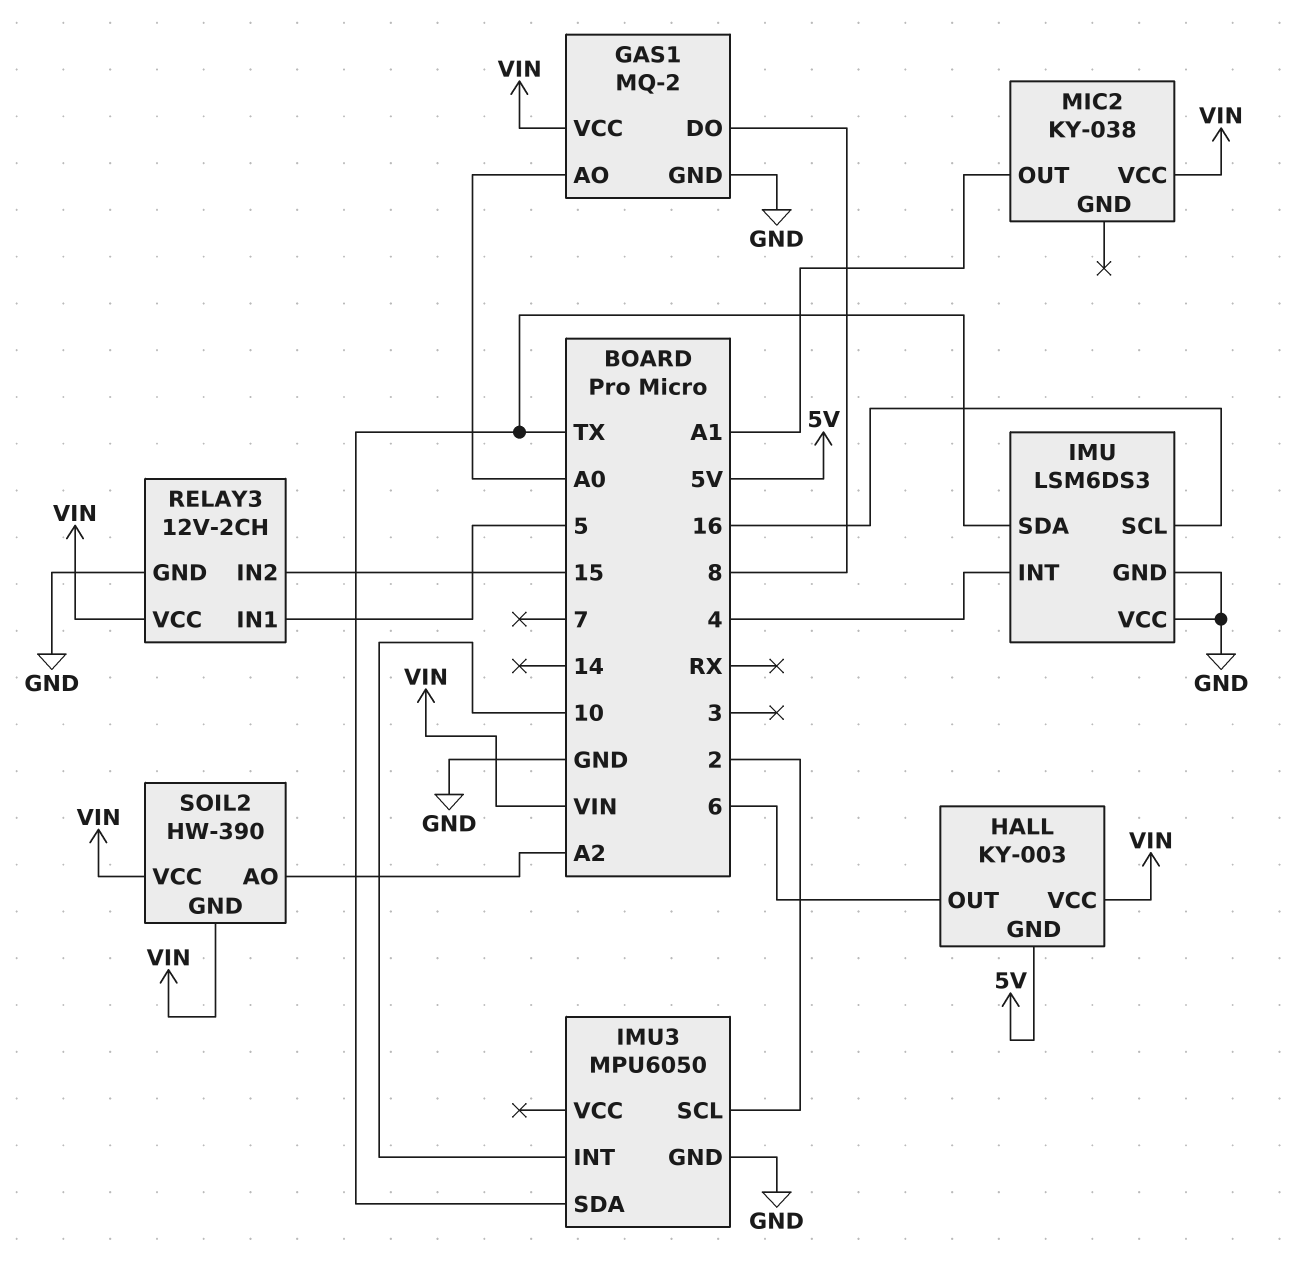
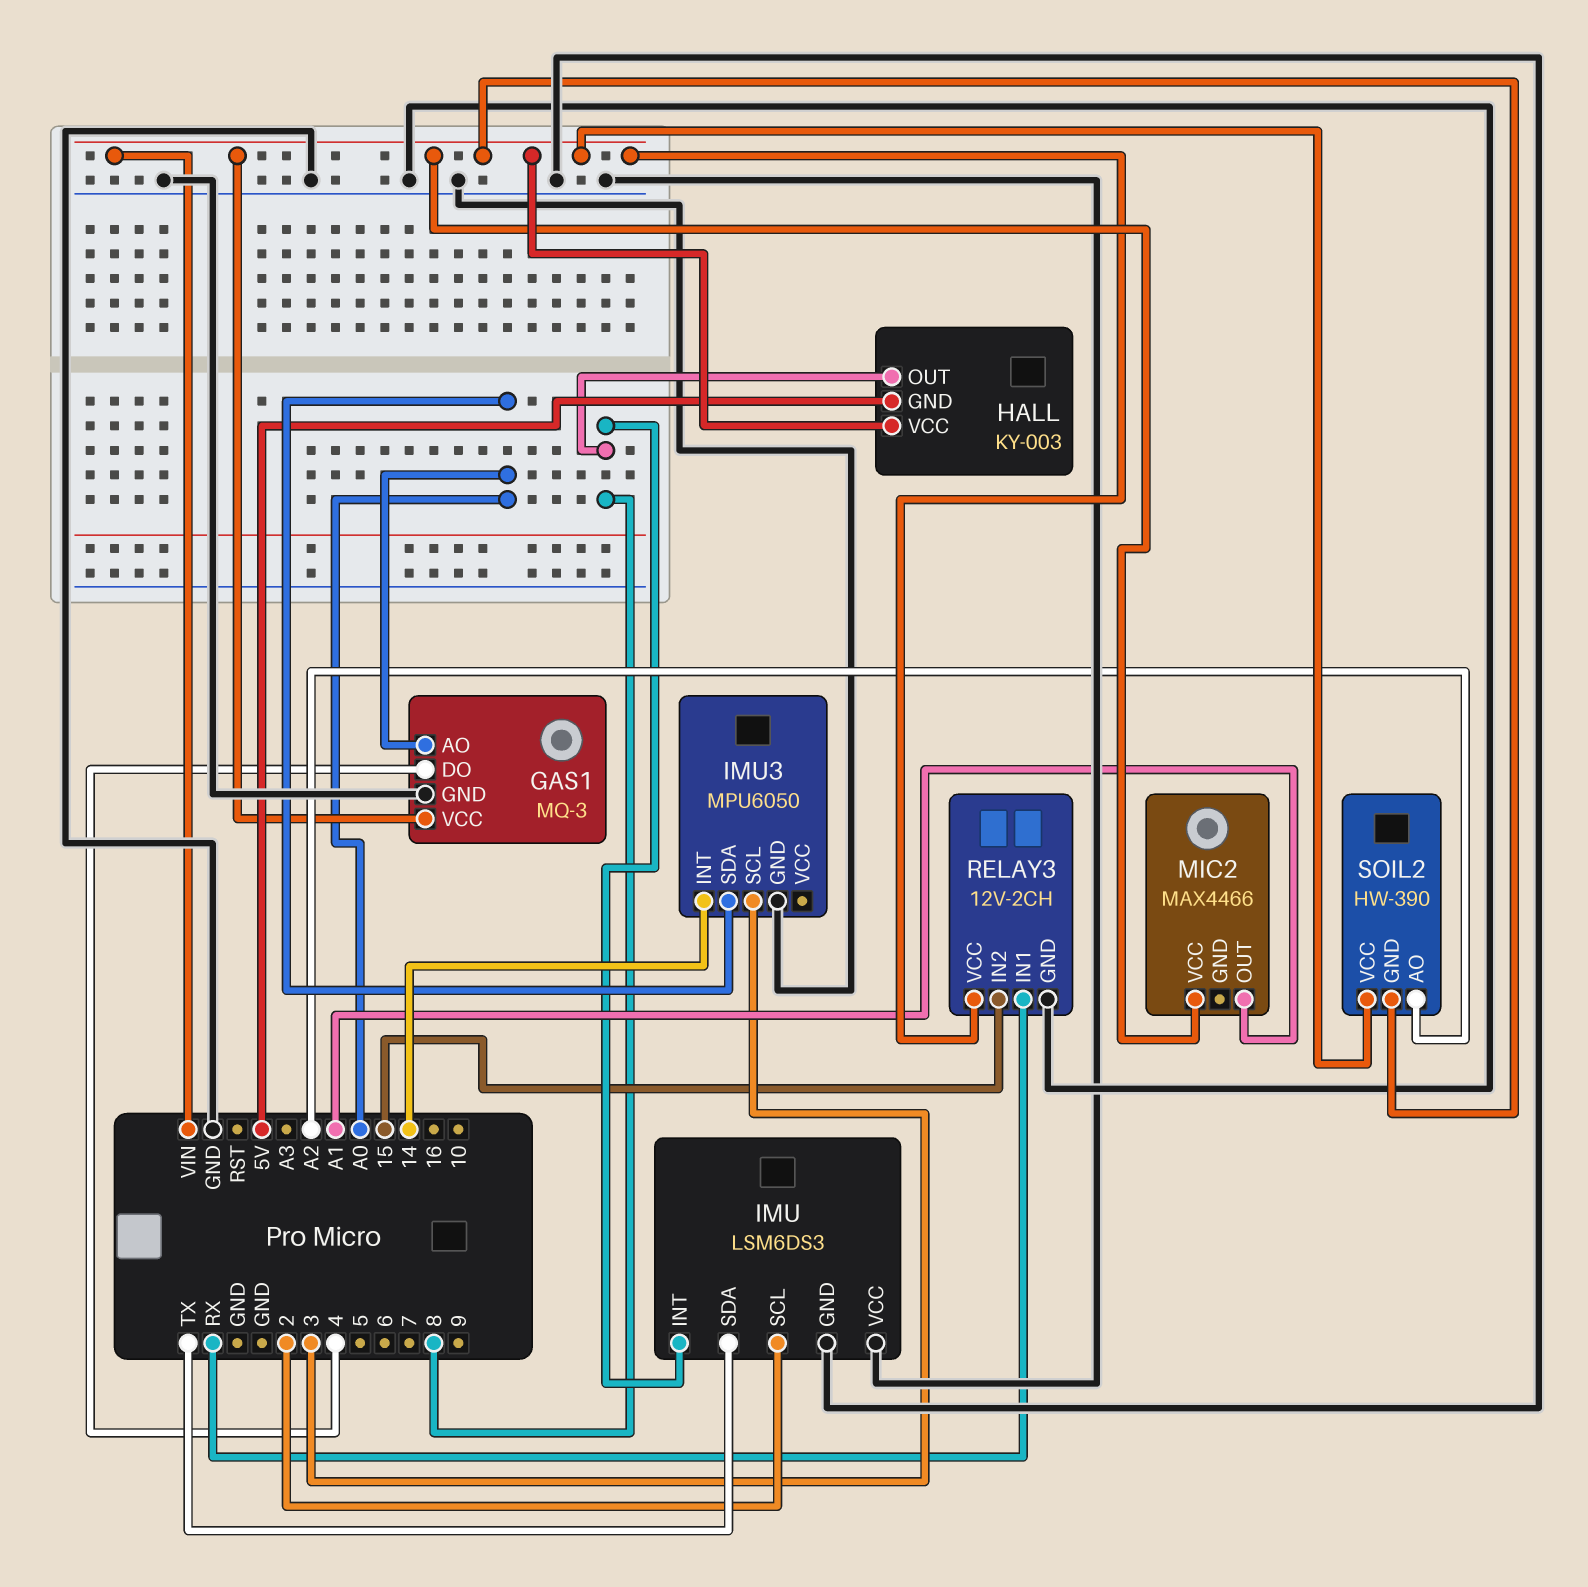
GAS1: MQ-2 -> MQ-3
GAS1 pin DO: 8 -> 4
HALL pin OUT: 6 -> 8
IMU pin INT: 4 -> 8
IMU pin SCL: 16 -> 2
IMU3 pin INT: 10 -> 14
IMU3 pin SCL: 2 -> 3
IMU3 pin SDA: TX -> A0
MIC2: KY-038 -> MAX4466
RELAY3 pin IN1: 5 -> RX

